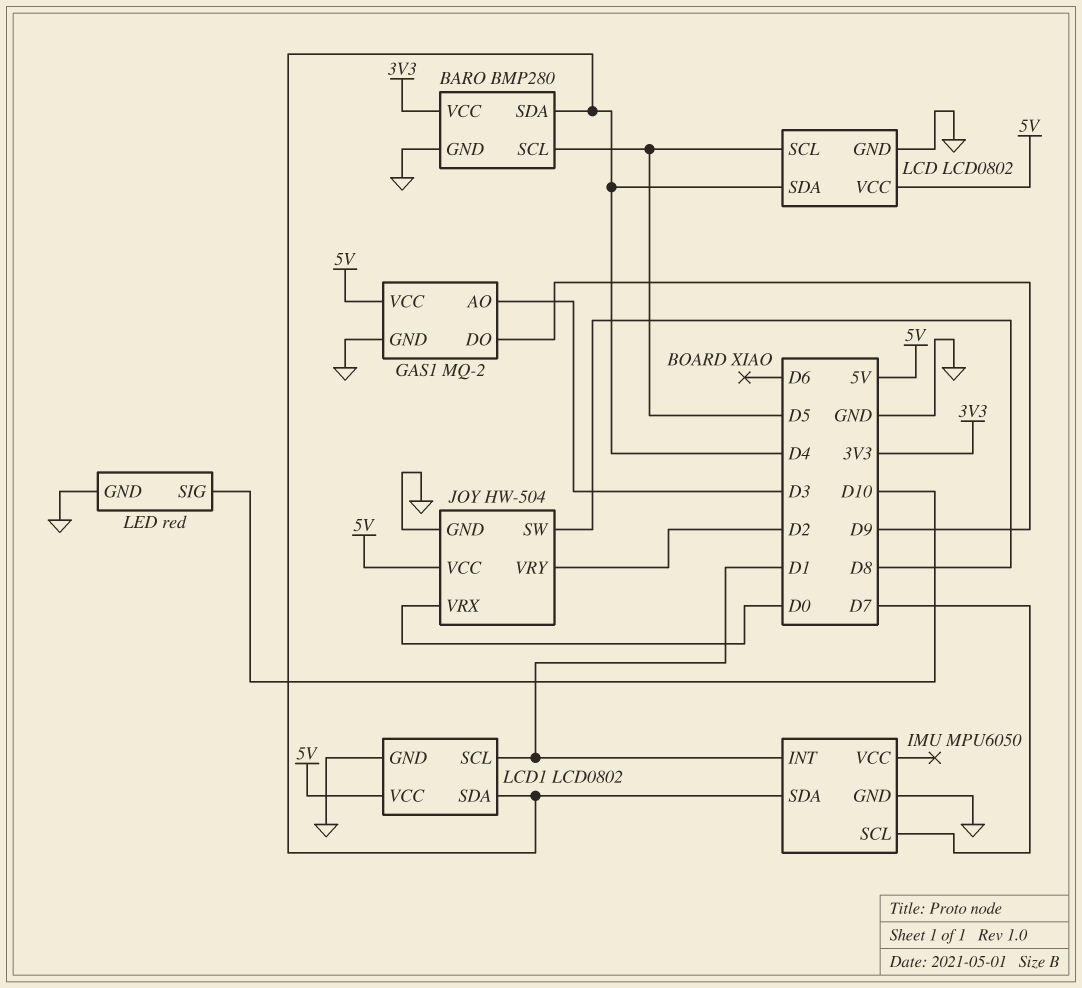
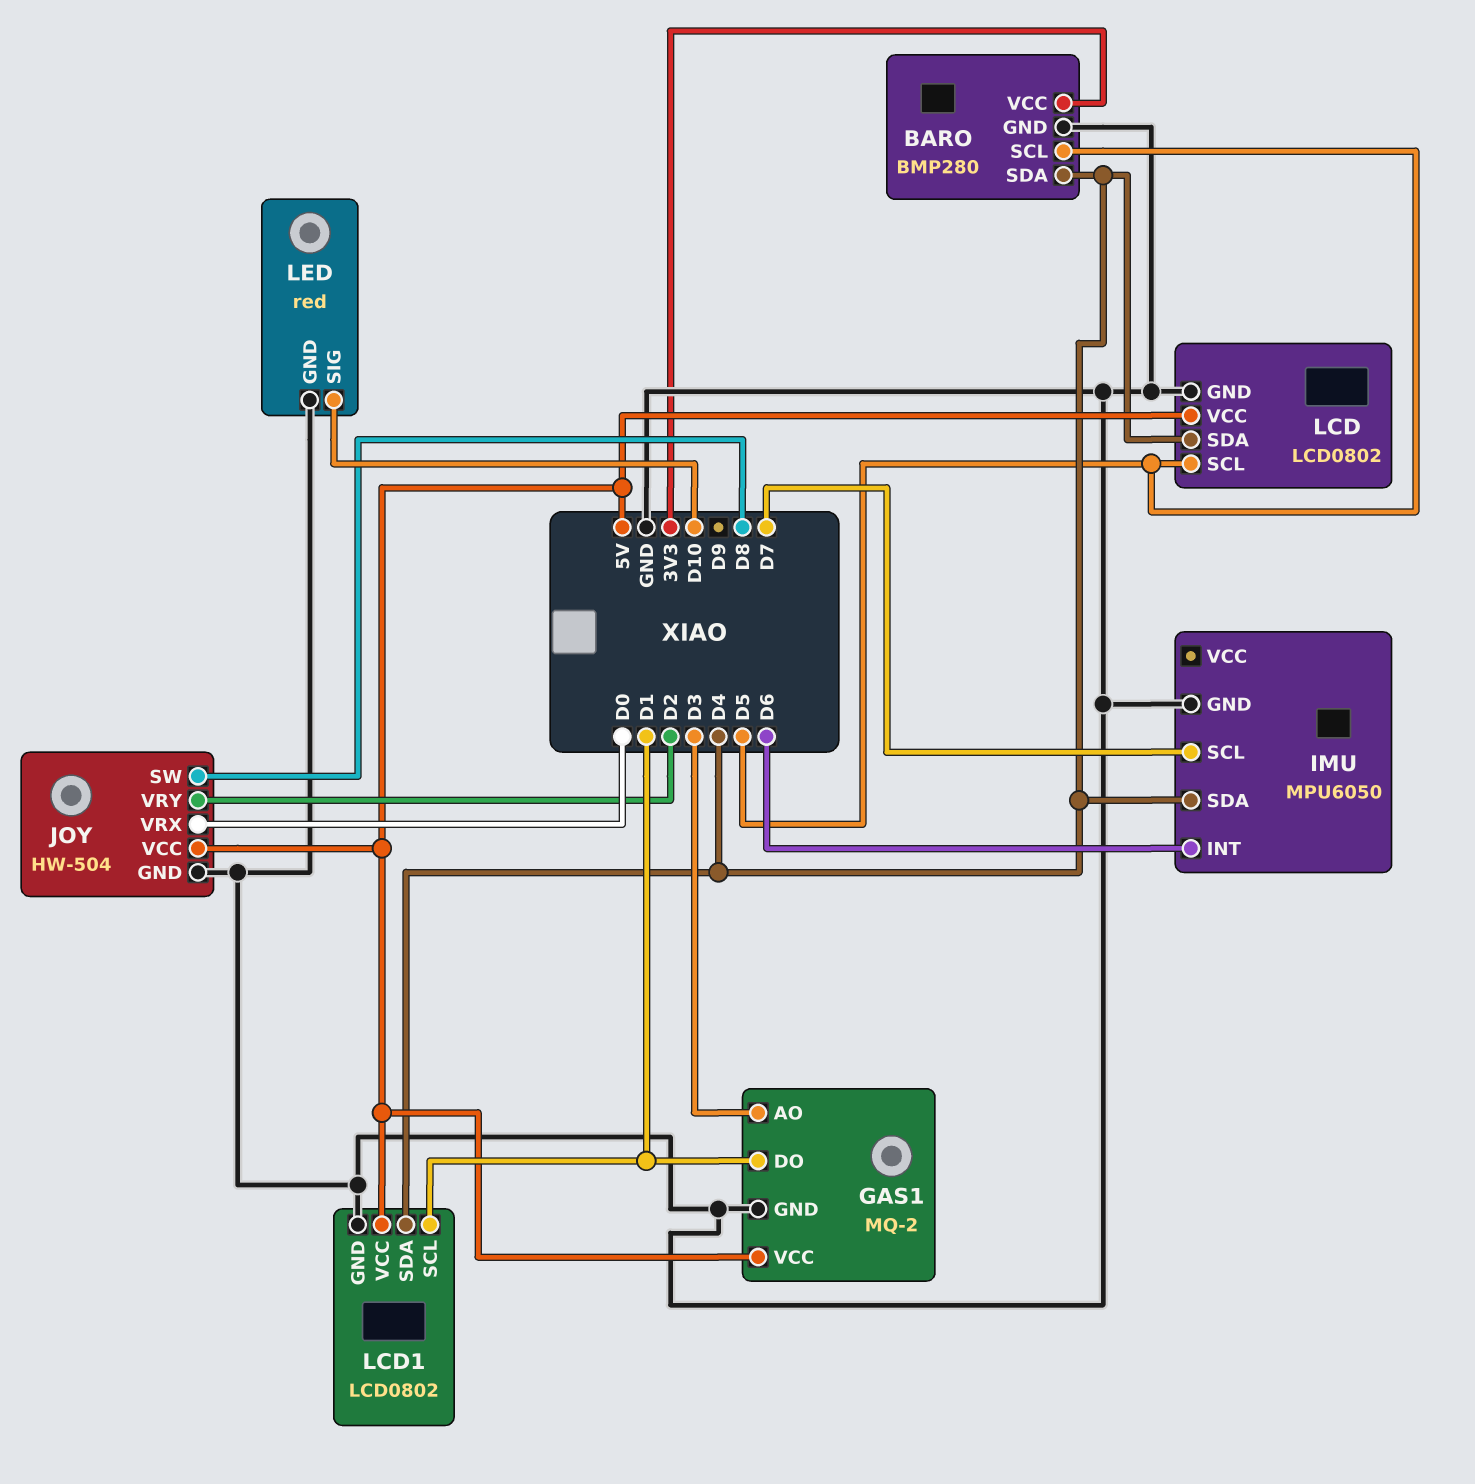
GAS1 pin DO: D9 -> D1
IMU pin INT: D1 -> D6

